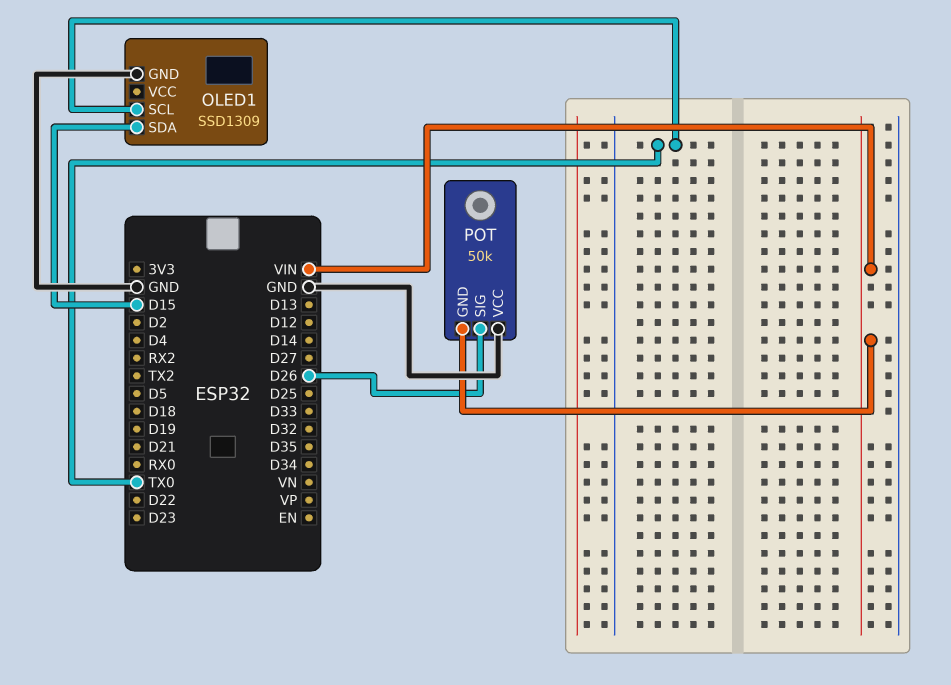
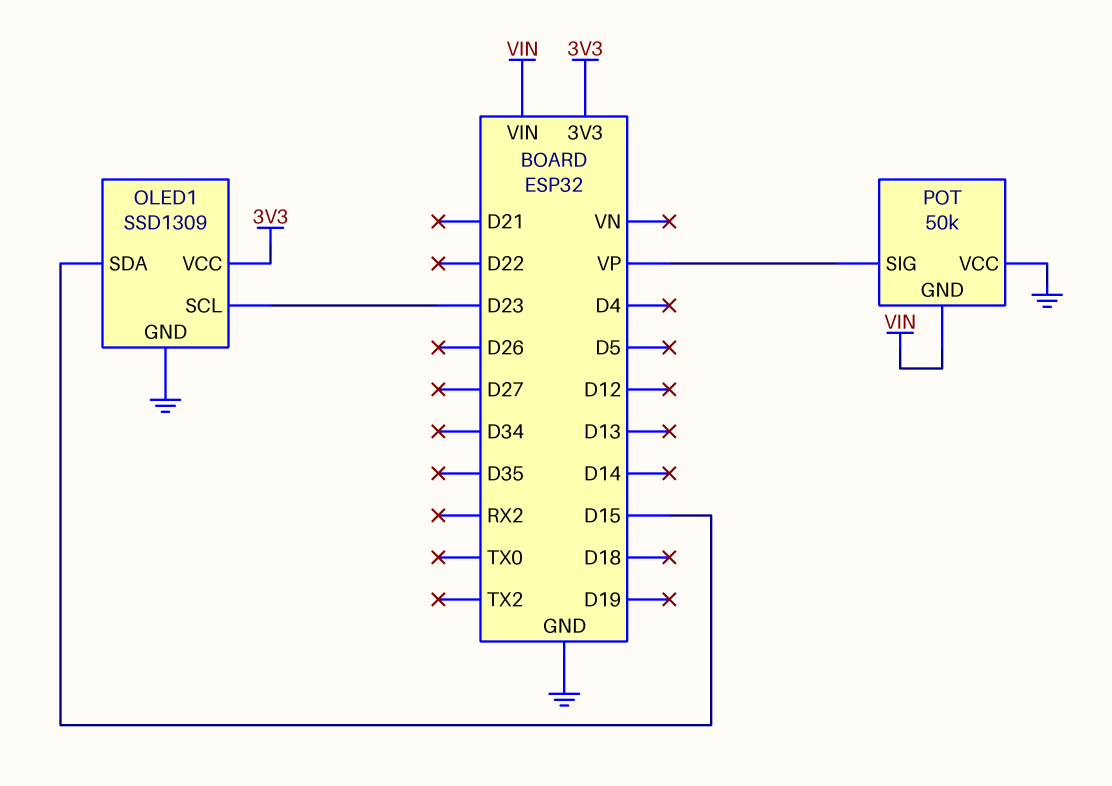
OLED1 pin SCL: TX0 -> D23
OLED1 pin VCC: none -> 3V3
POT pin SIG: D26 -> VP

